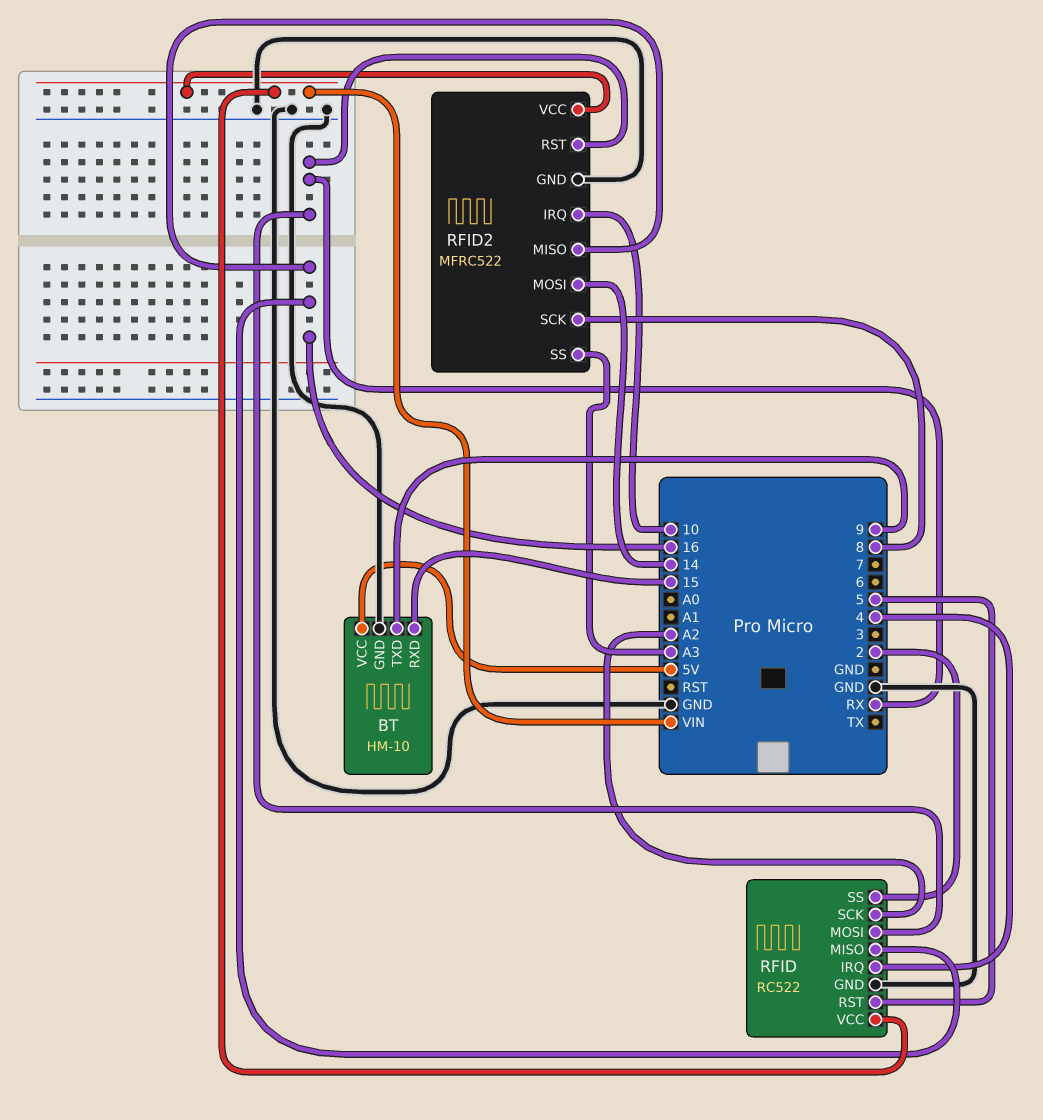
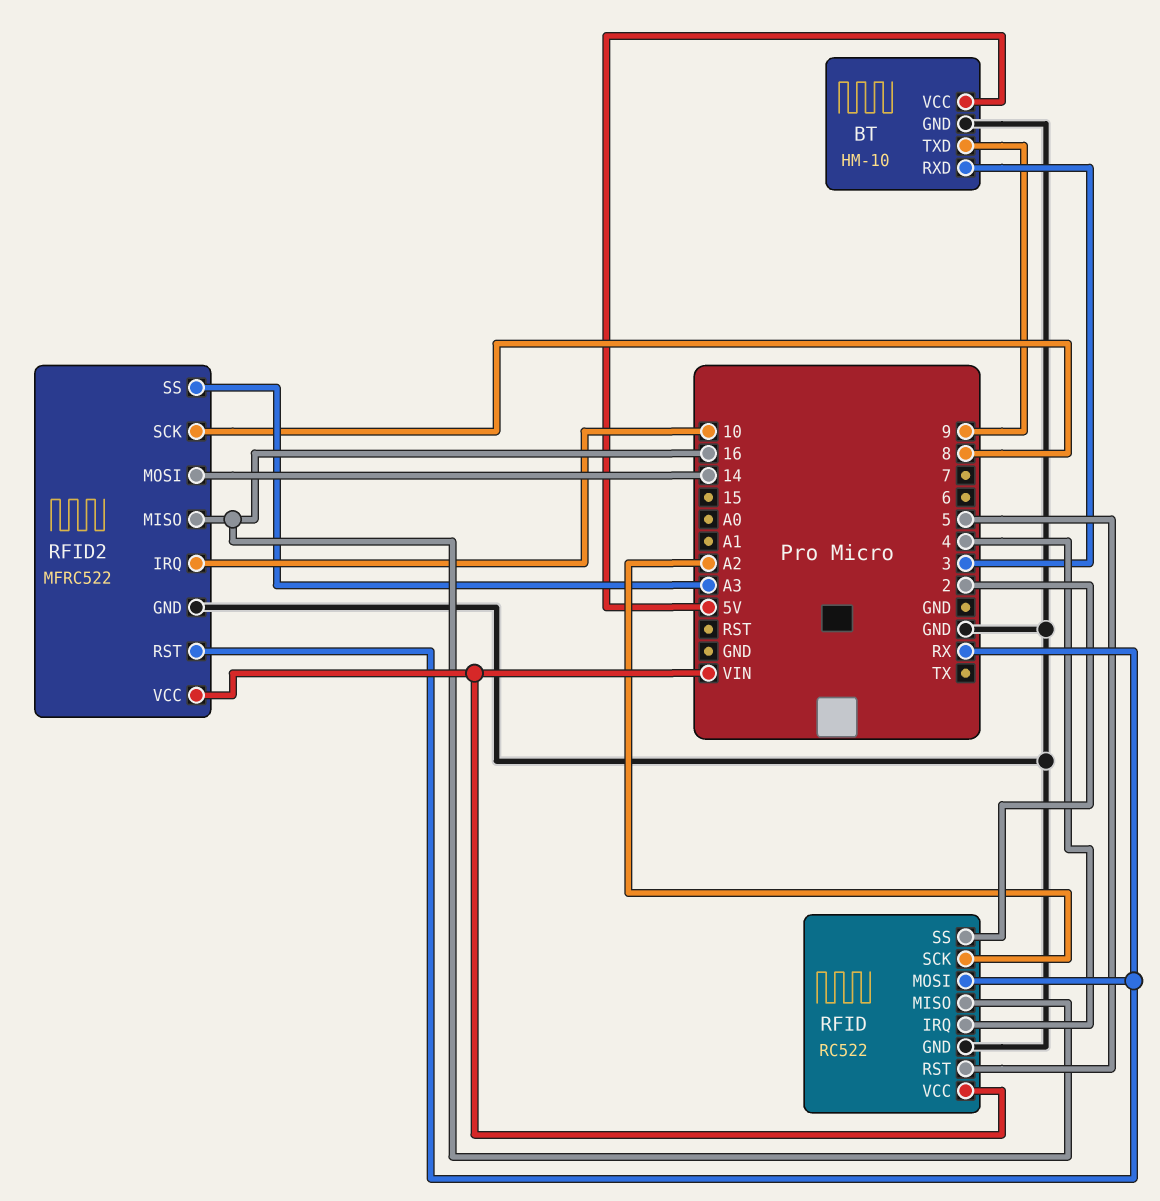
BT pin RXD: 15 -> 3

